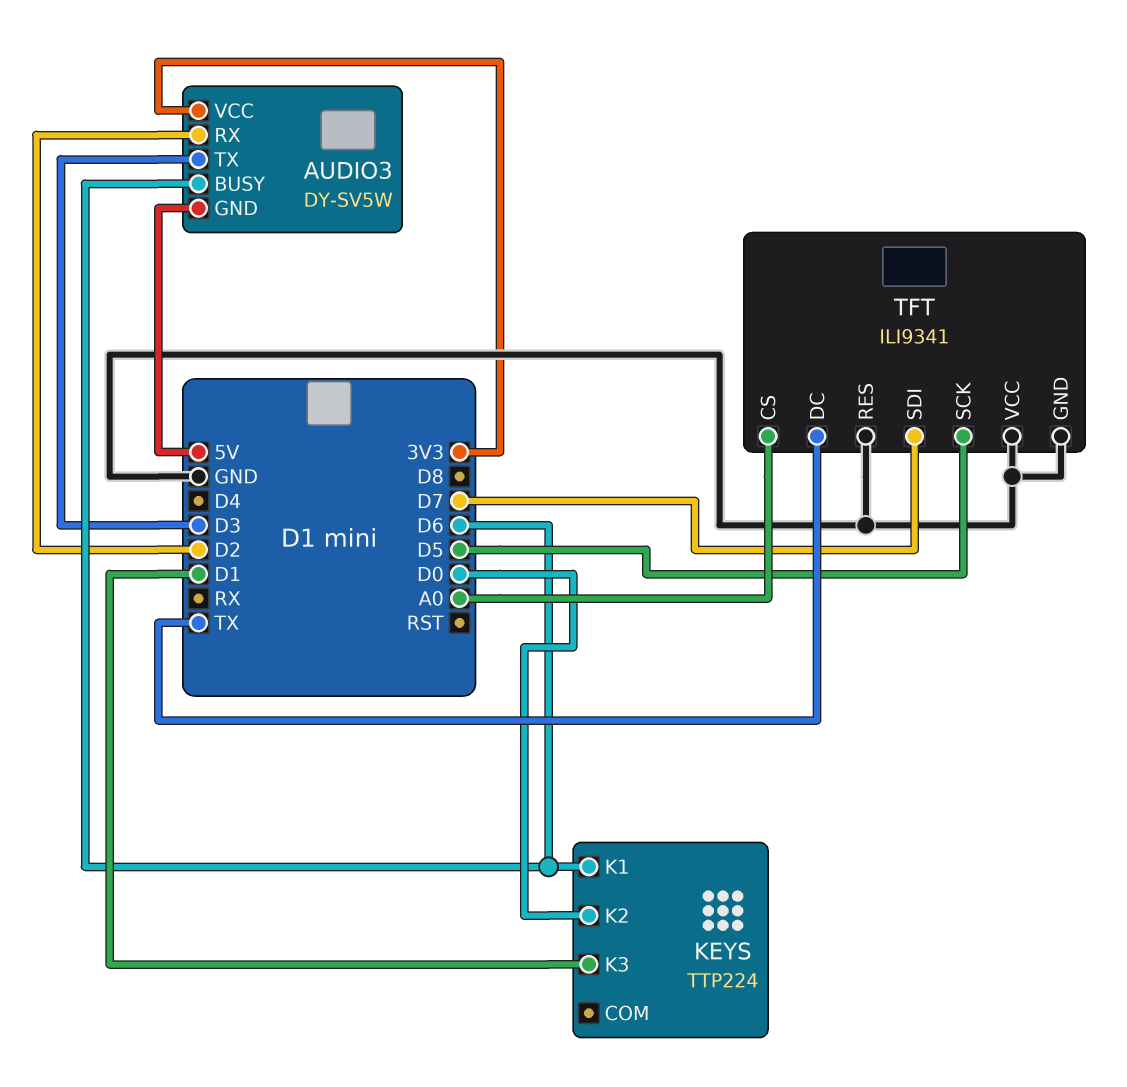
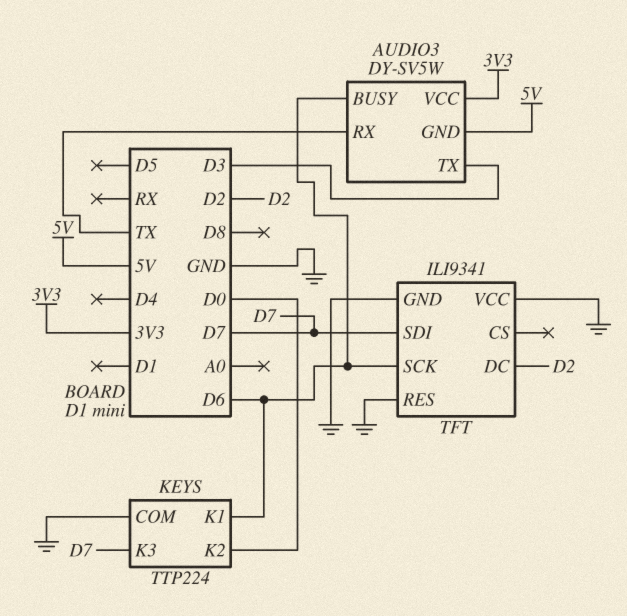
AUDIO3 pin RX: D2 -> TX
KEYS pin COM: none -> GND
KEYS pin K3: D1 -> D7
TFT pin CS: A0 -> none
TFT pin DC: TX -> D2
TFT pin SCK: D5 -> D6

